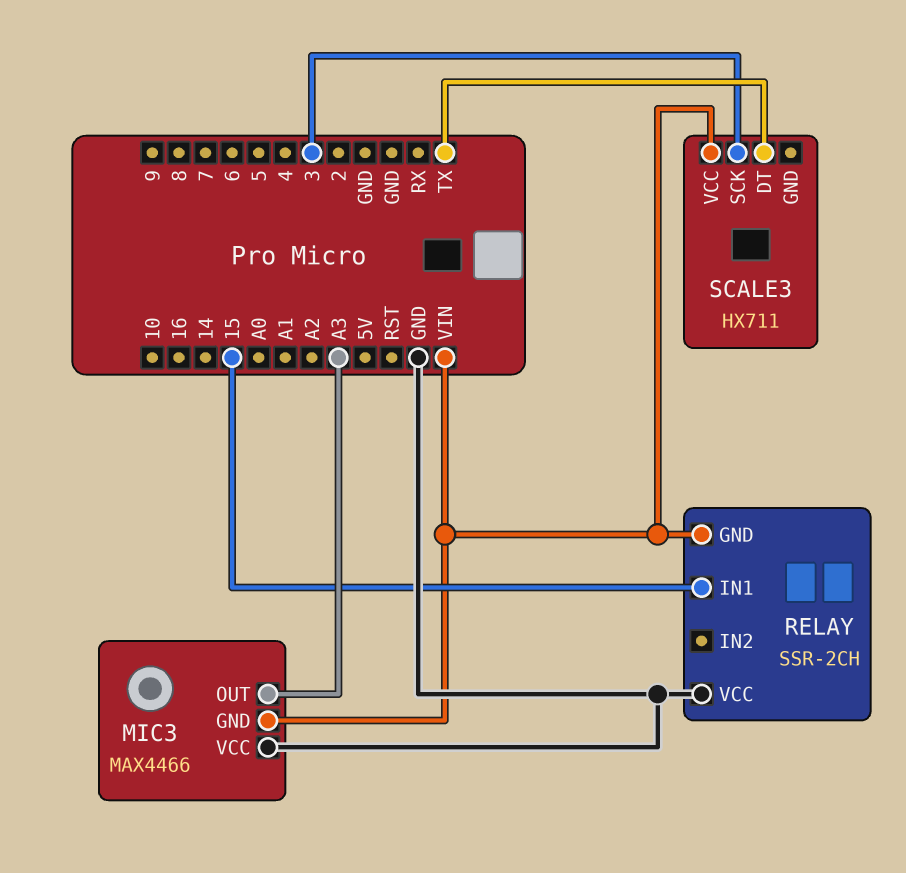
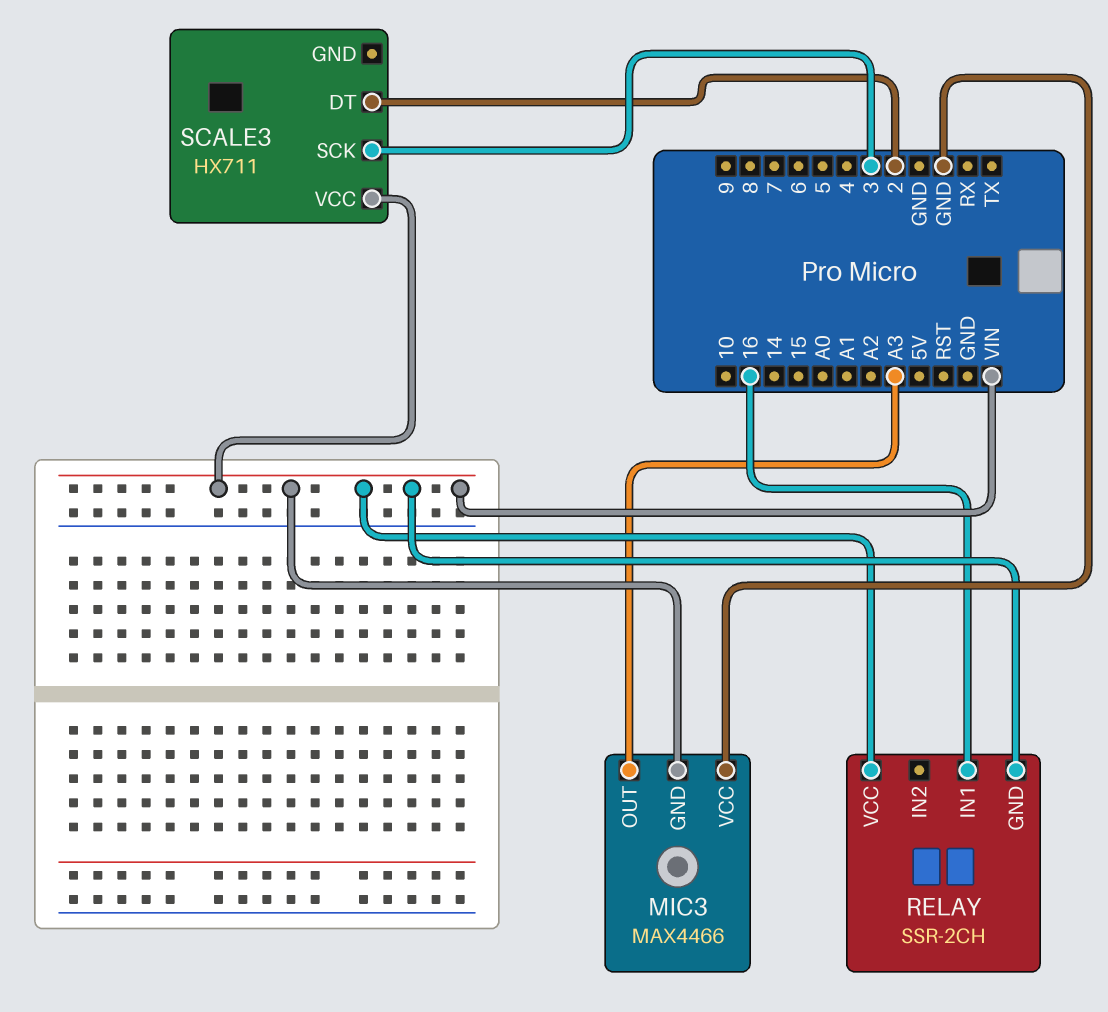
RELAY pin IN1: 15 -> 16
RELAY pin VCC: GND -> VIN
SCALE3 pin DT: TX -> 2

